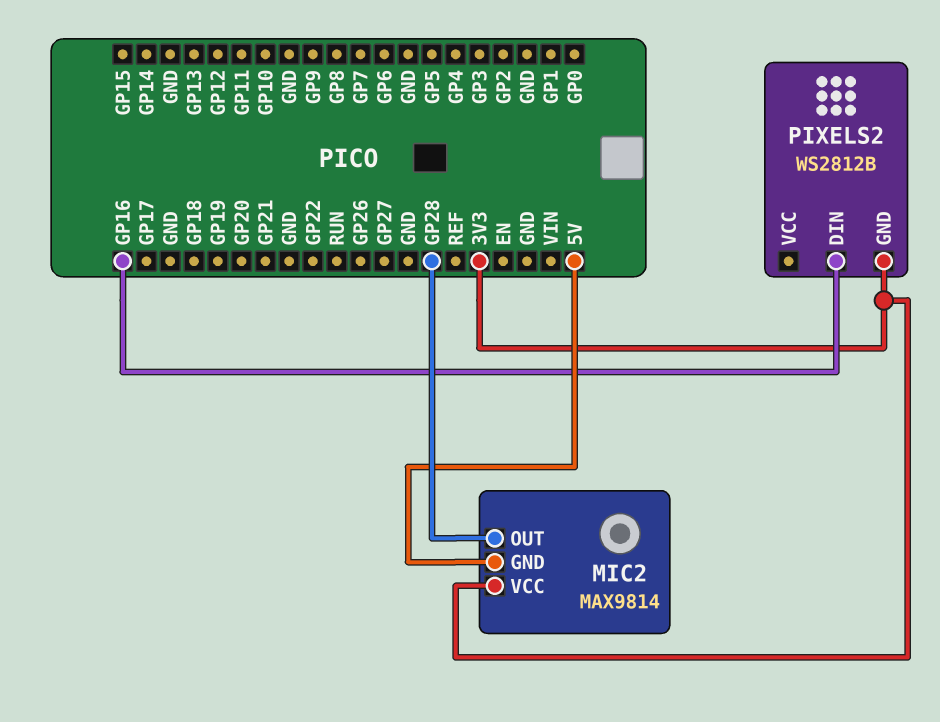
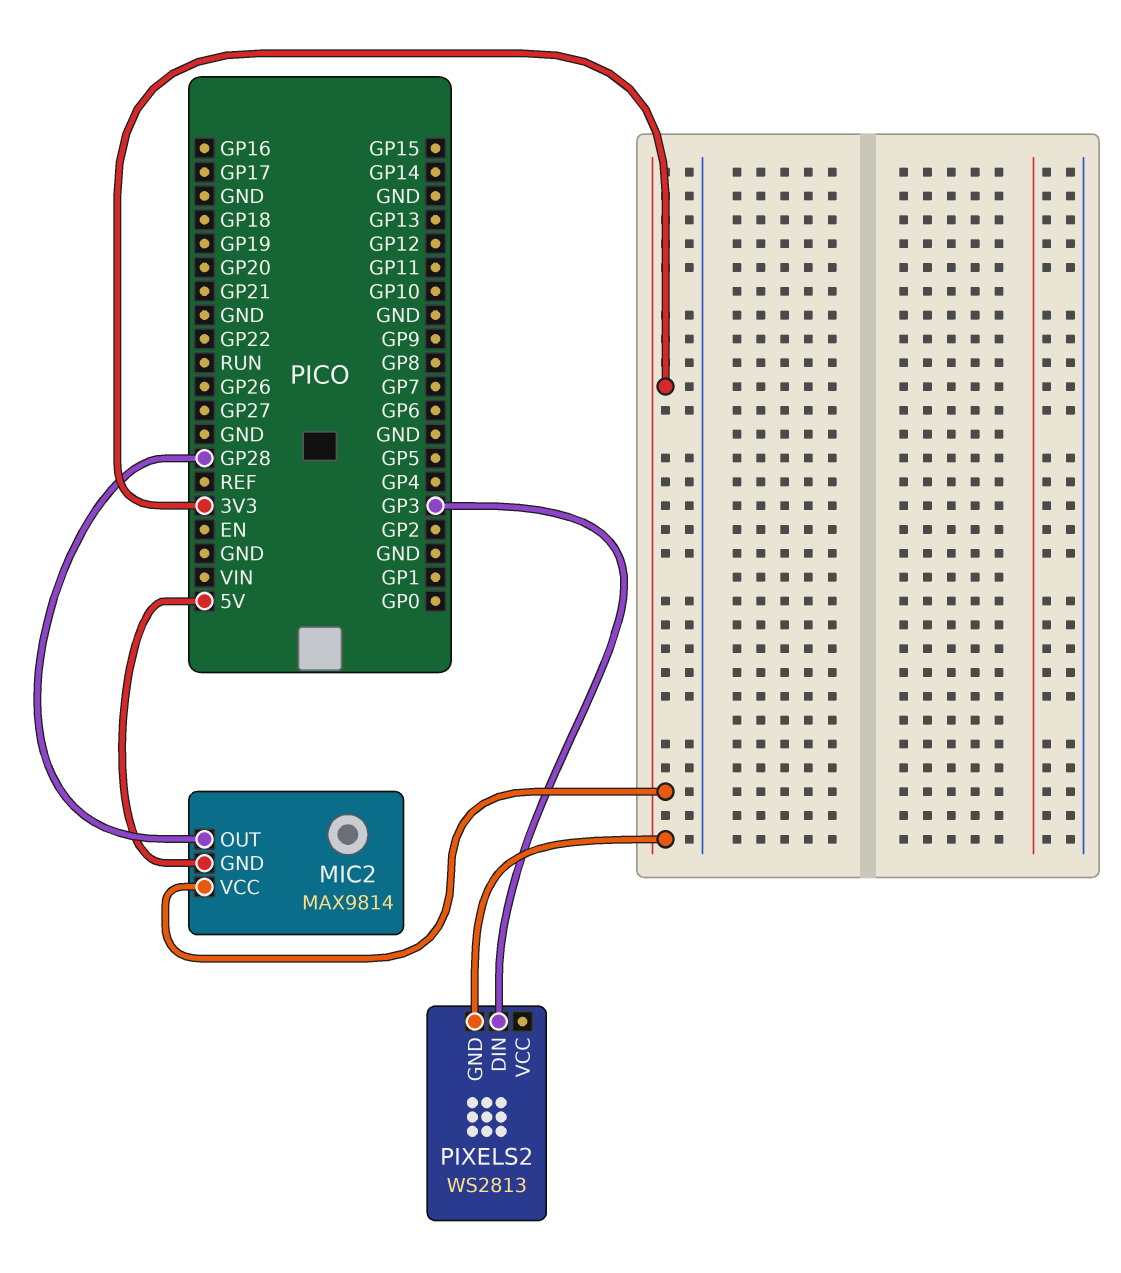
PIXELS2: WS2812B -> WS2813
PIXELS2 pin DIN: GP16 -> GP3

